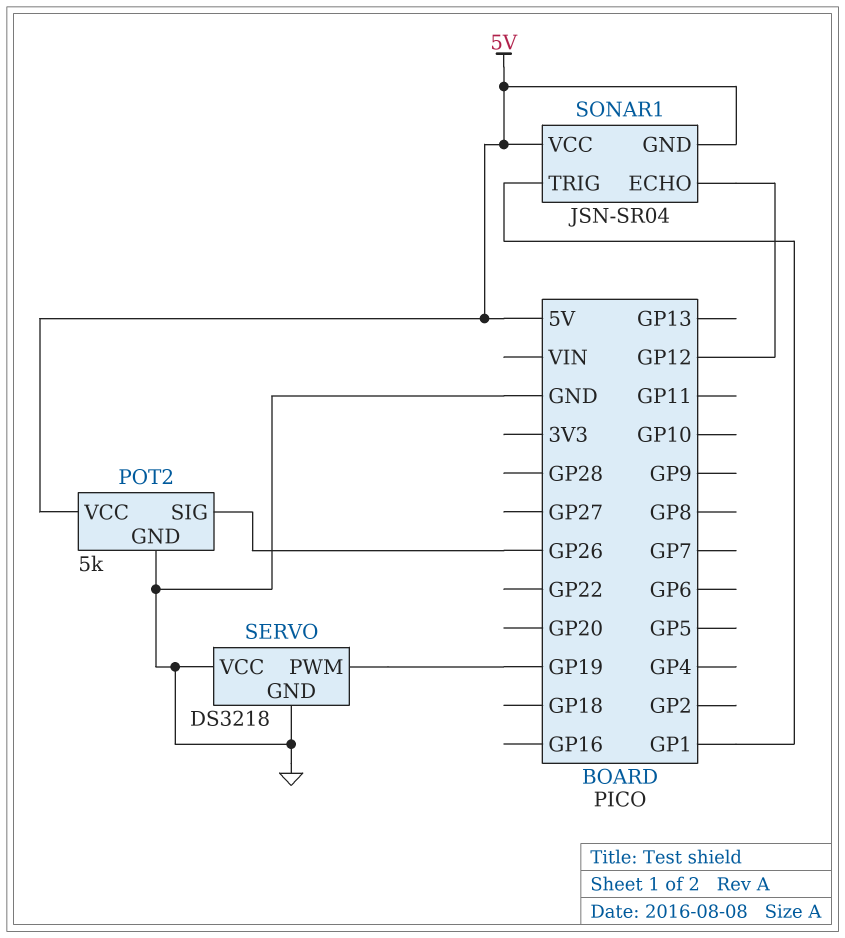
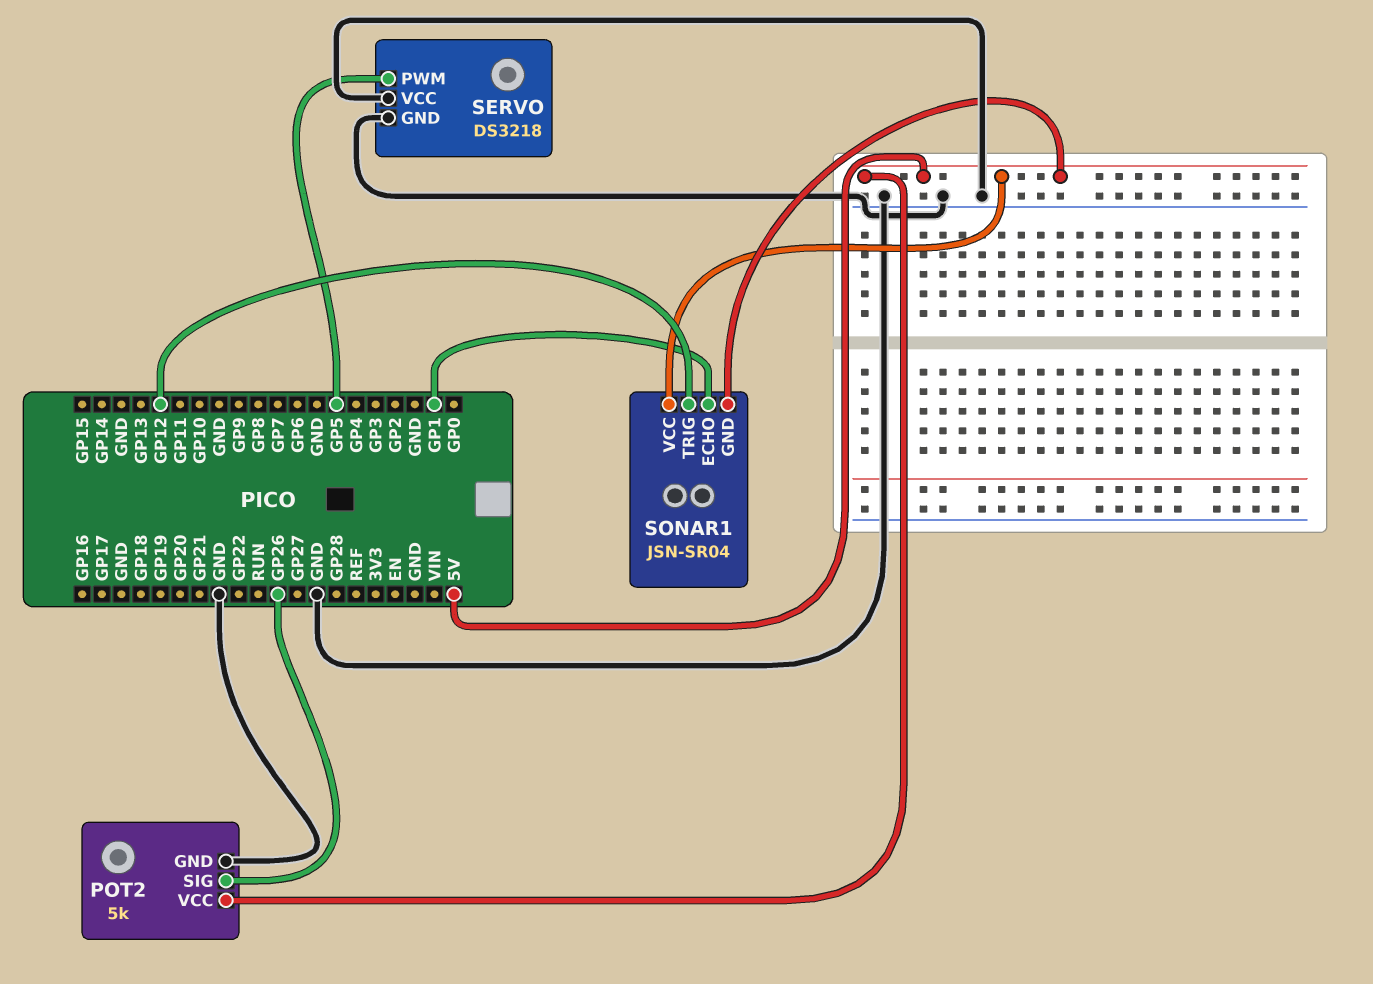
SERVO pin PWM: GP19 -> GP5
SONAR1 pin ECHO: GP12 -> GP1
SONAR1 pin TRIG: GP1 -> GP12

